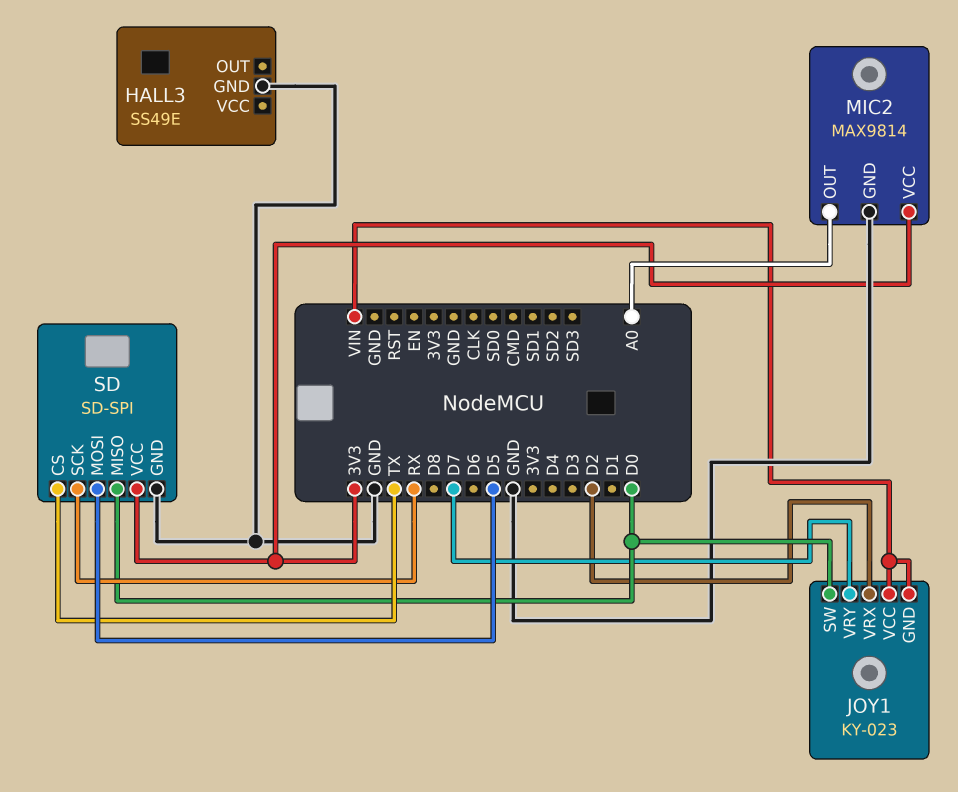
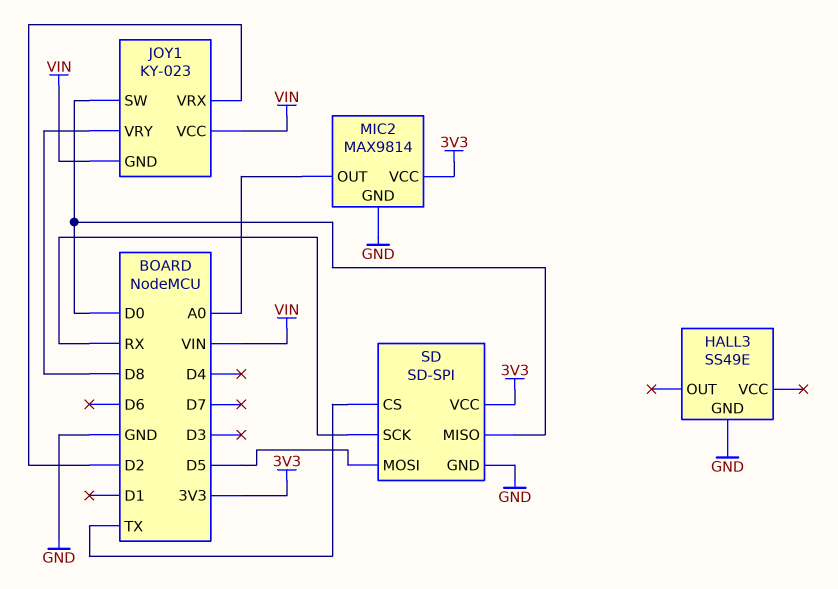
JOY1 pin VRY: D7 -> D8

